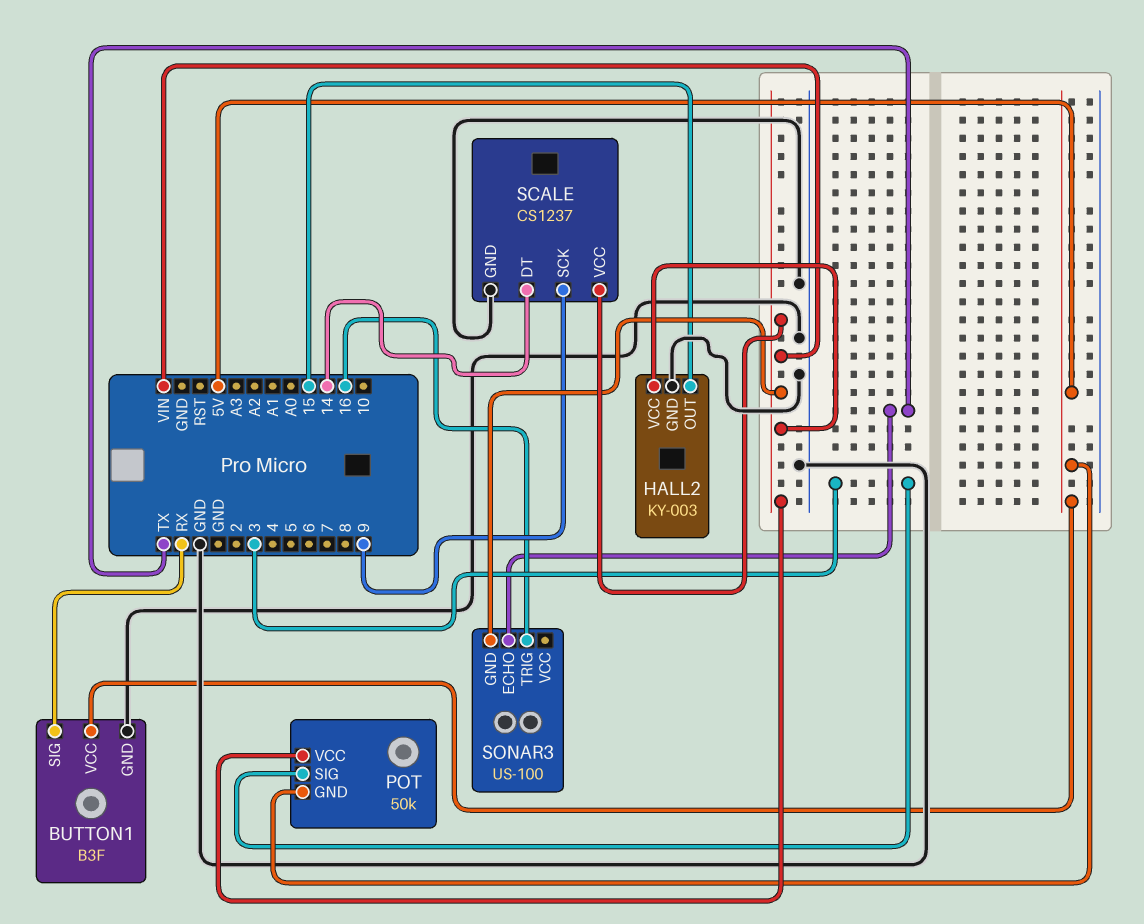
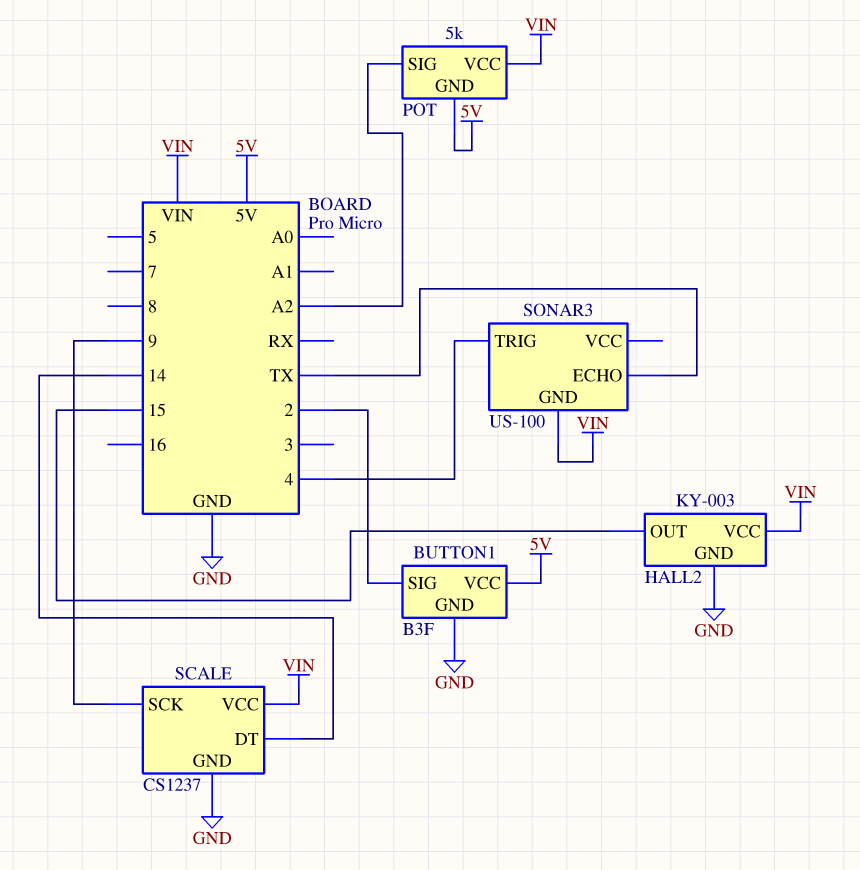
BUTTON1 pin SIG: RX -> 2
POT: 50k -> 5k
POT pin SIG: 3 -> A2
SONAR3 pin TRIG: 16 -> 4

